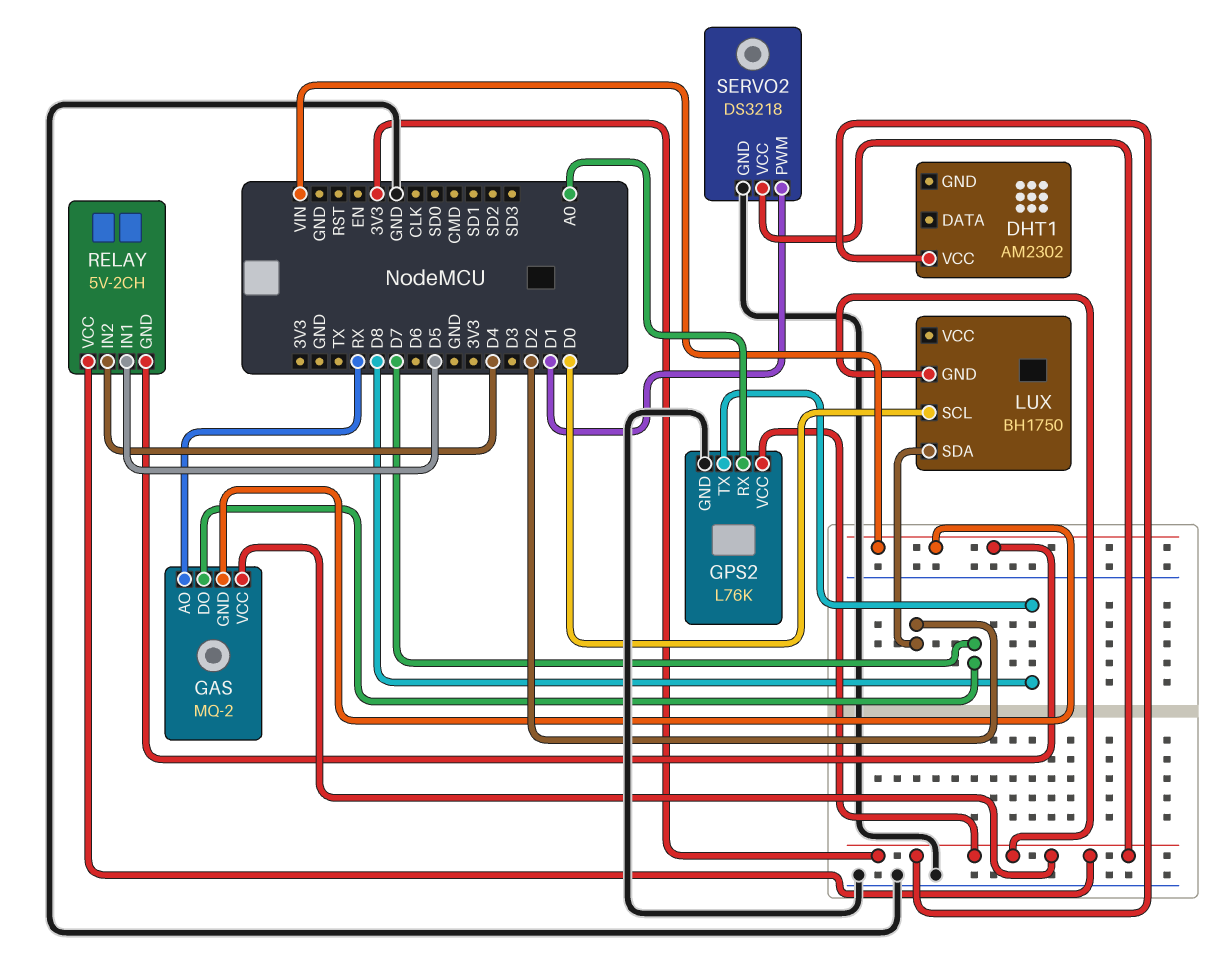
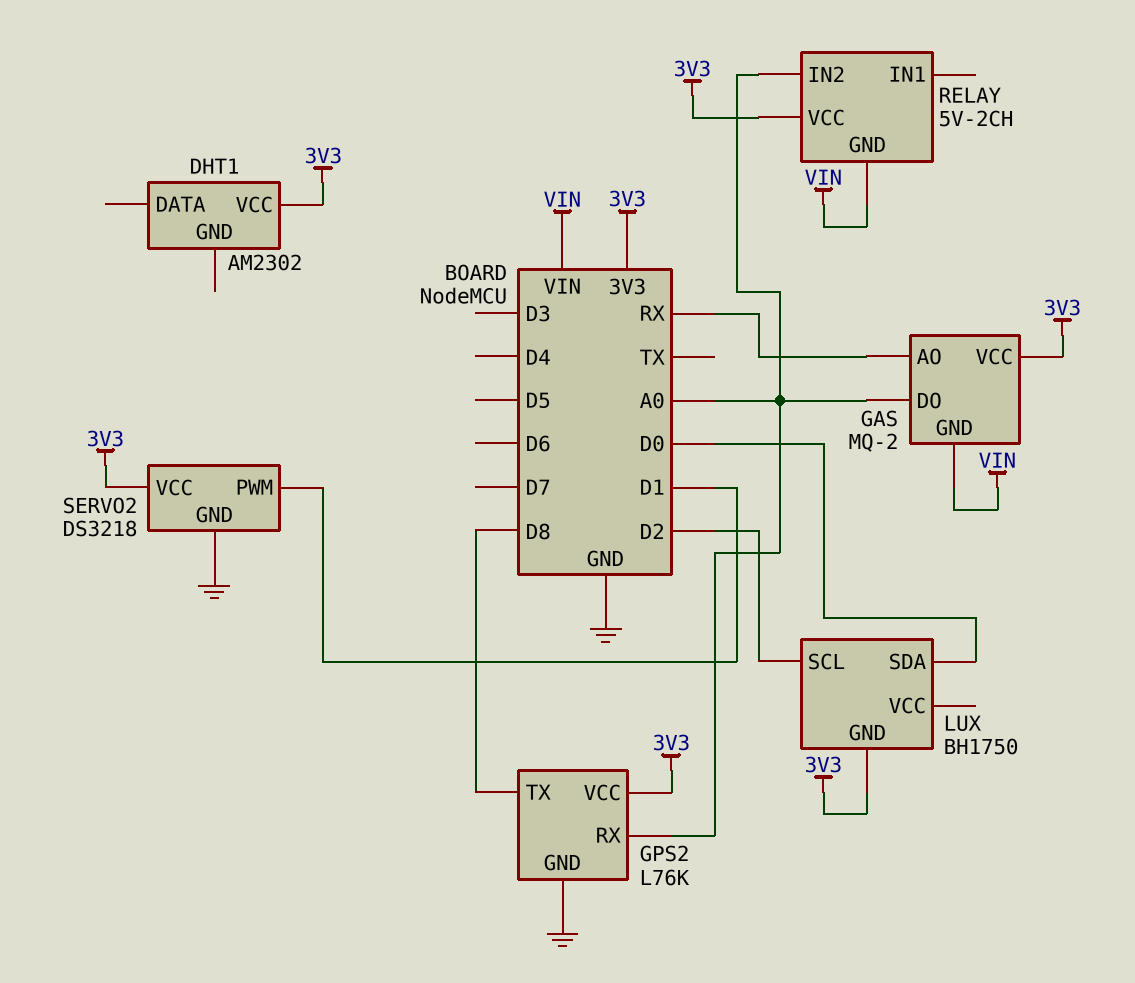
GAS pin DO: D7 -> A0
LUX pin SCL: D0 -> D2
LUX pin SDA: D2 -> D0
RELAY pin IN1: D5 -> none
RELAY pin IN2: D4 -> A0

